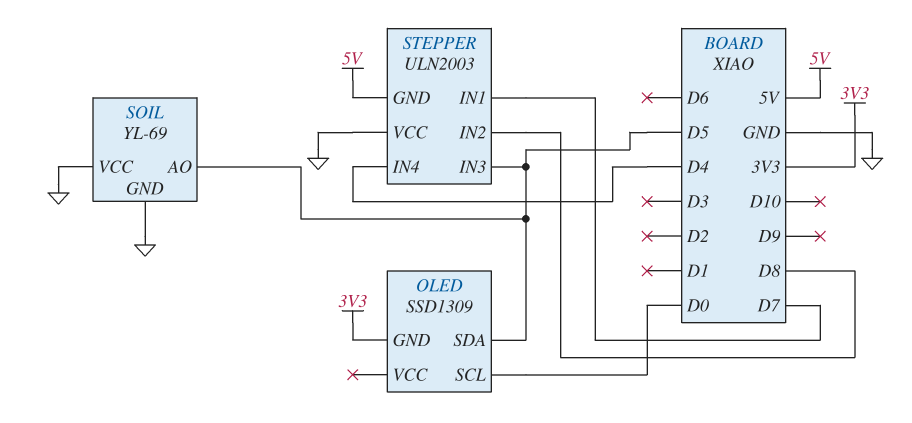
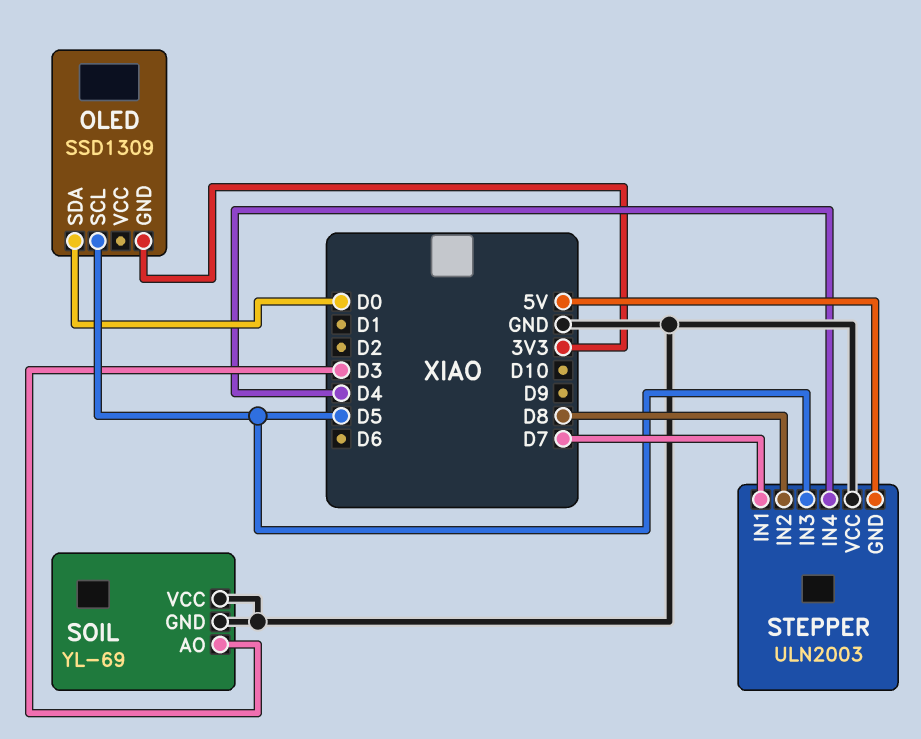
OLED pin SCL: D0 -> D5
OLED pin SDA: D5 -> D0
SOIL pin AO: D5 -> D3

